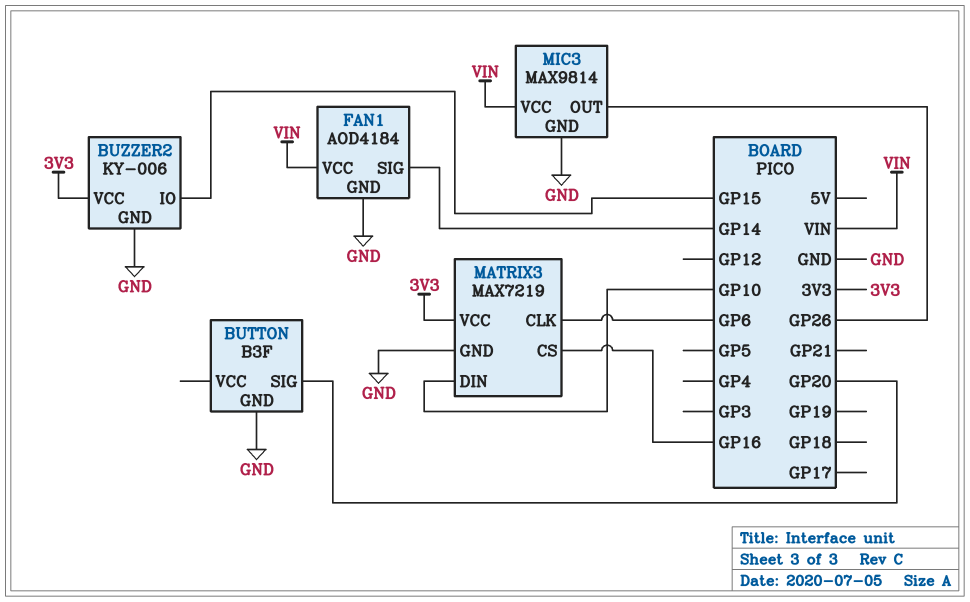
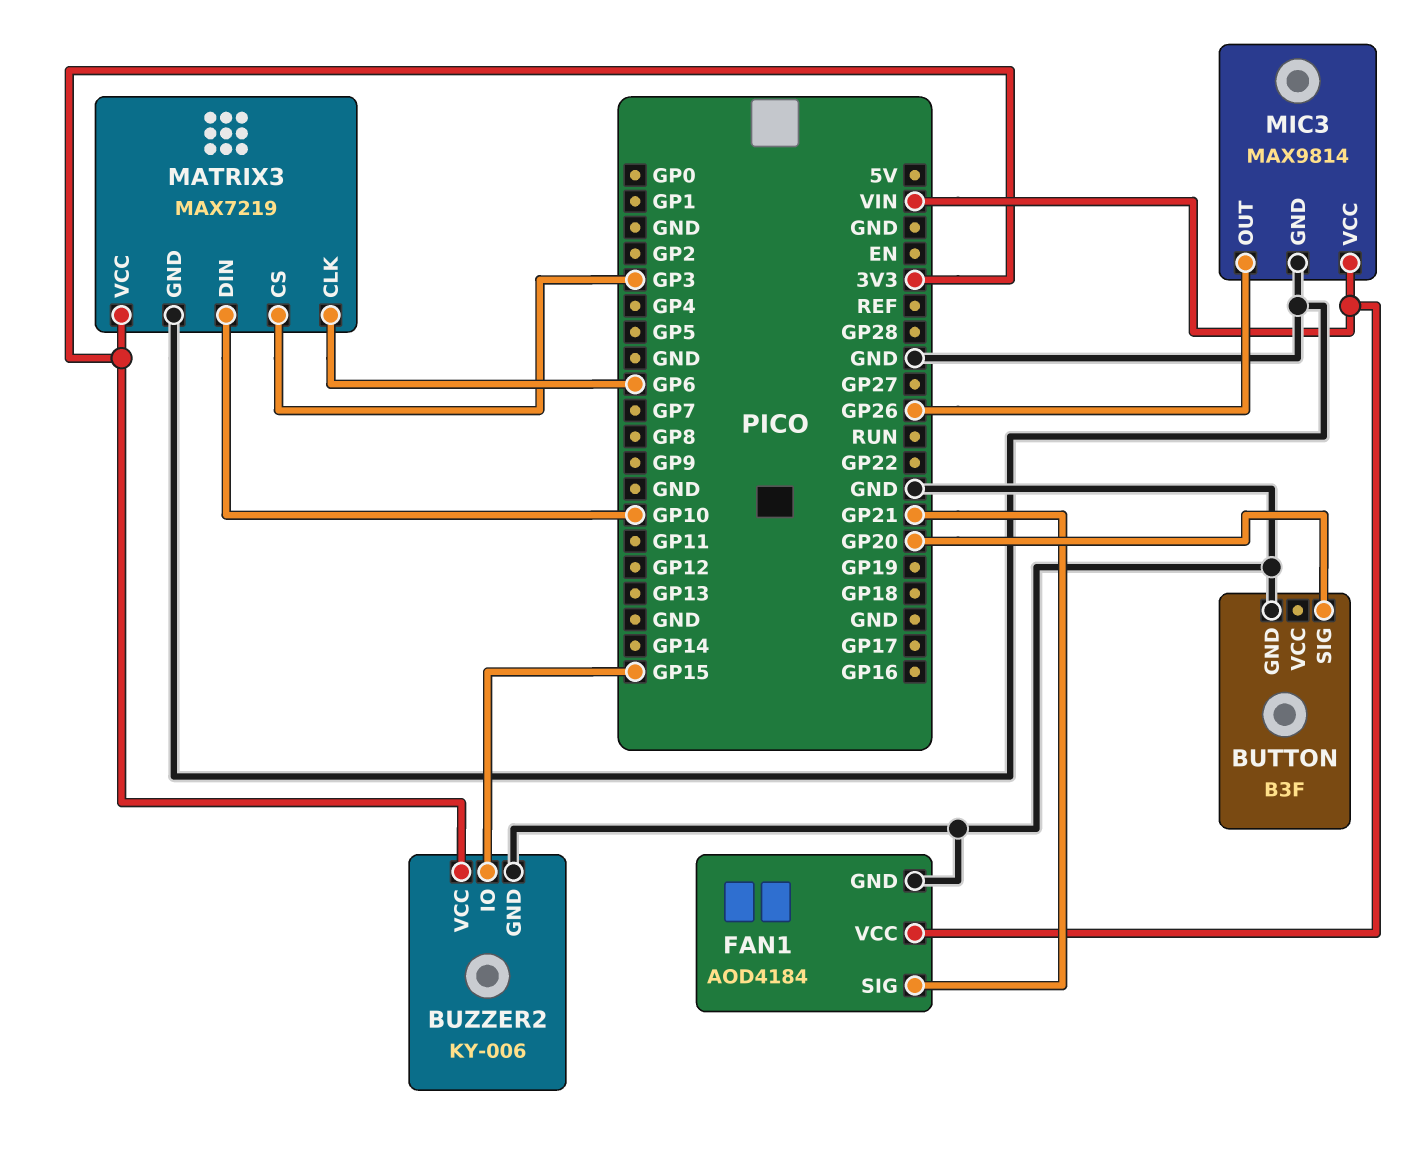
FAN1 pin SIG: GP14 -> GP21
MATRIX3 pin CS: GP16 -> GP3

